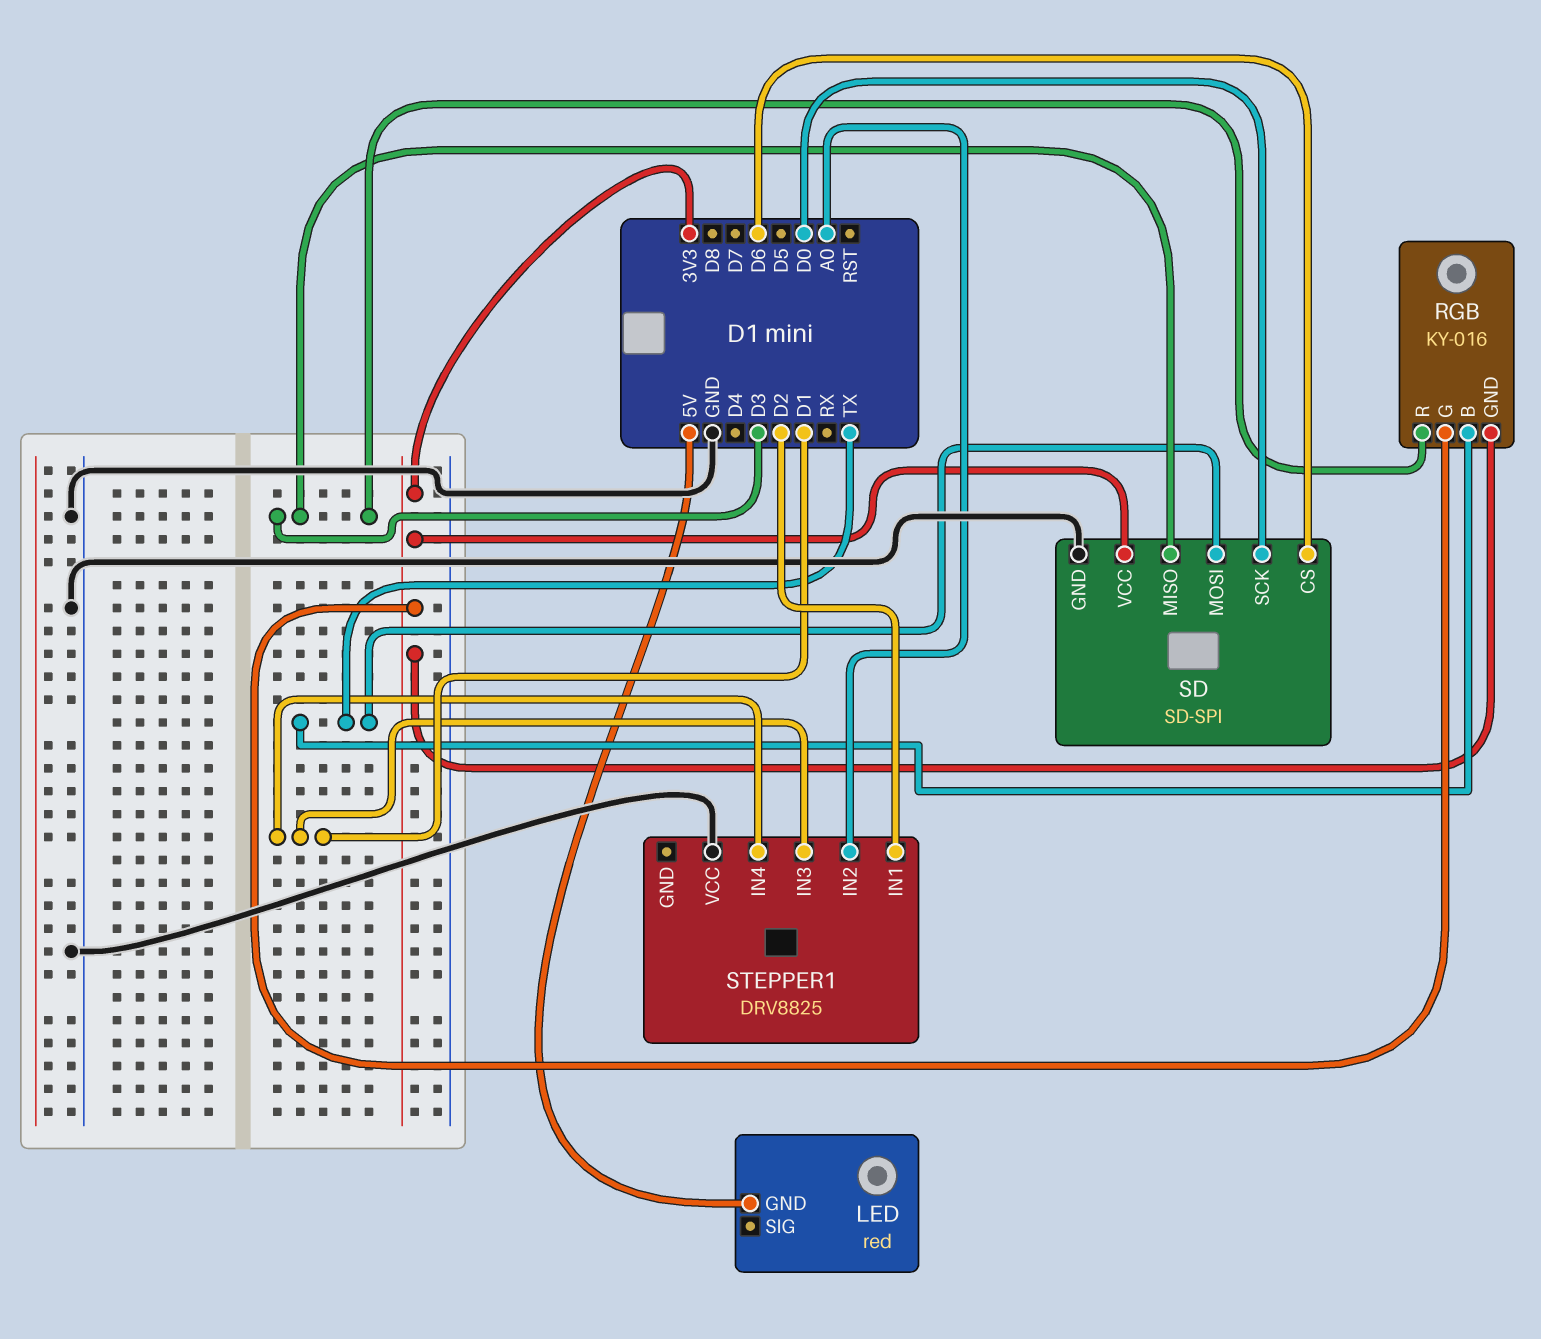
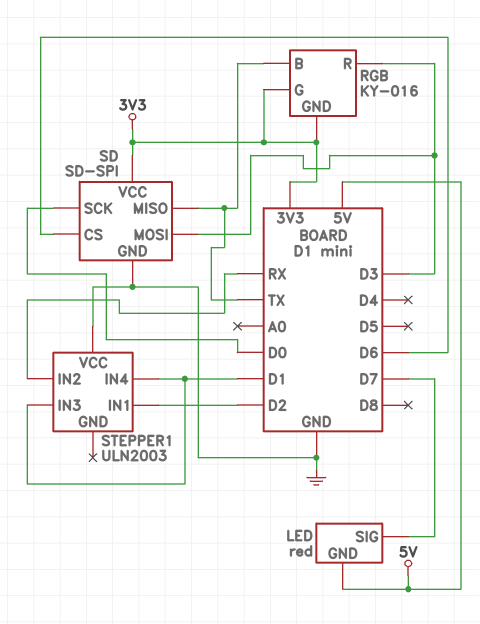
LED pin SIG: none -> D7
SD pin MISO: D3 -> TX
SD pin MOSI: TX -> D3
STEPPER1: DRV8825 -> ULN2003
STEPPER1 pin IN2: A0 -> RX

